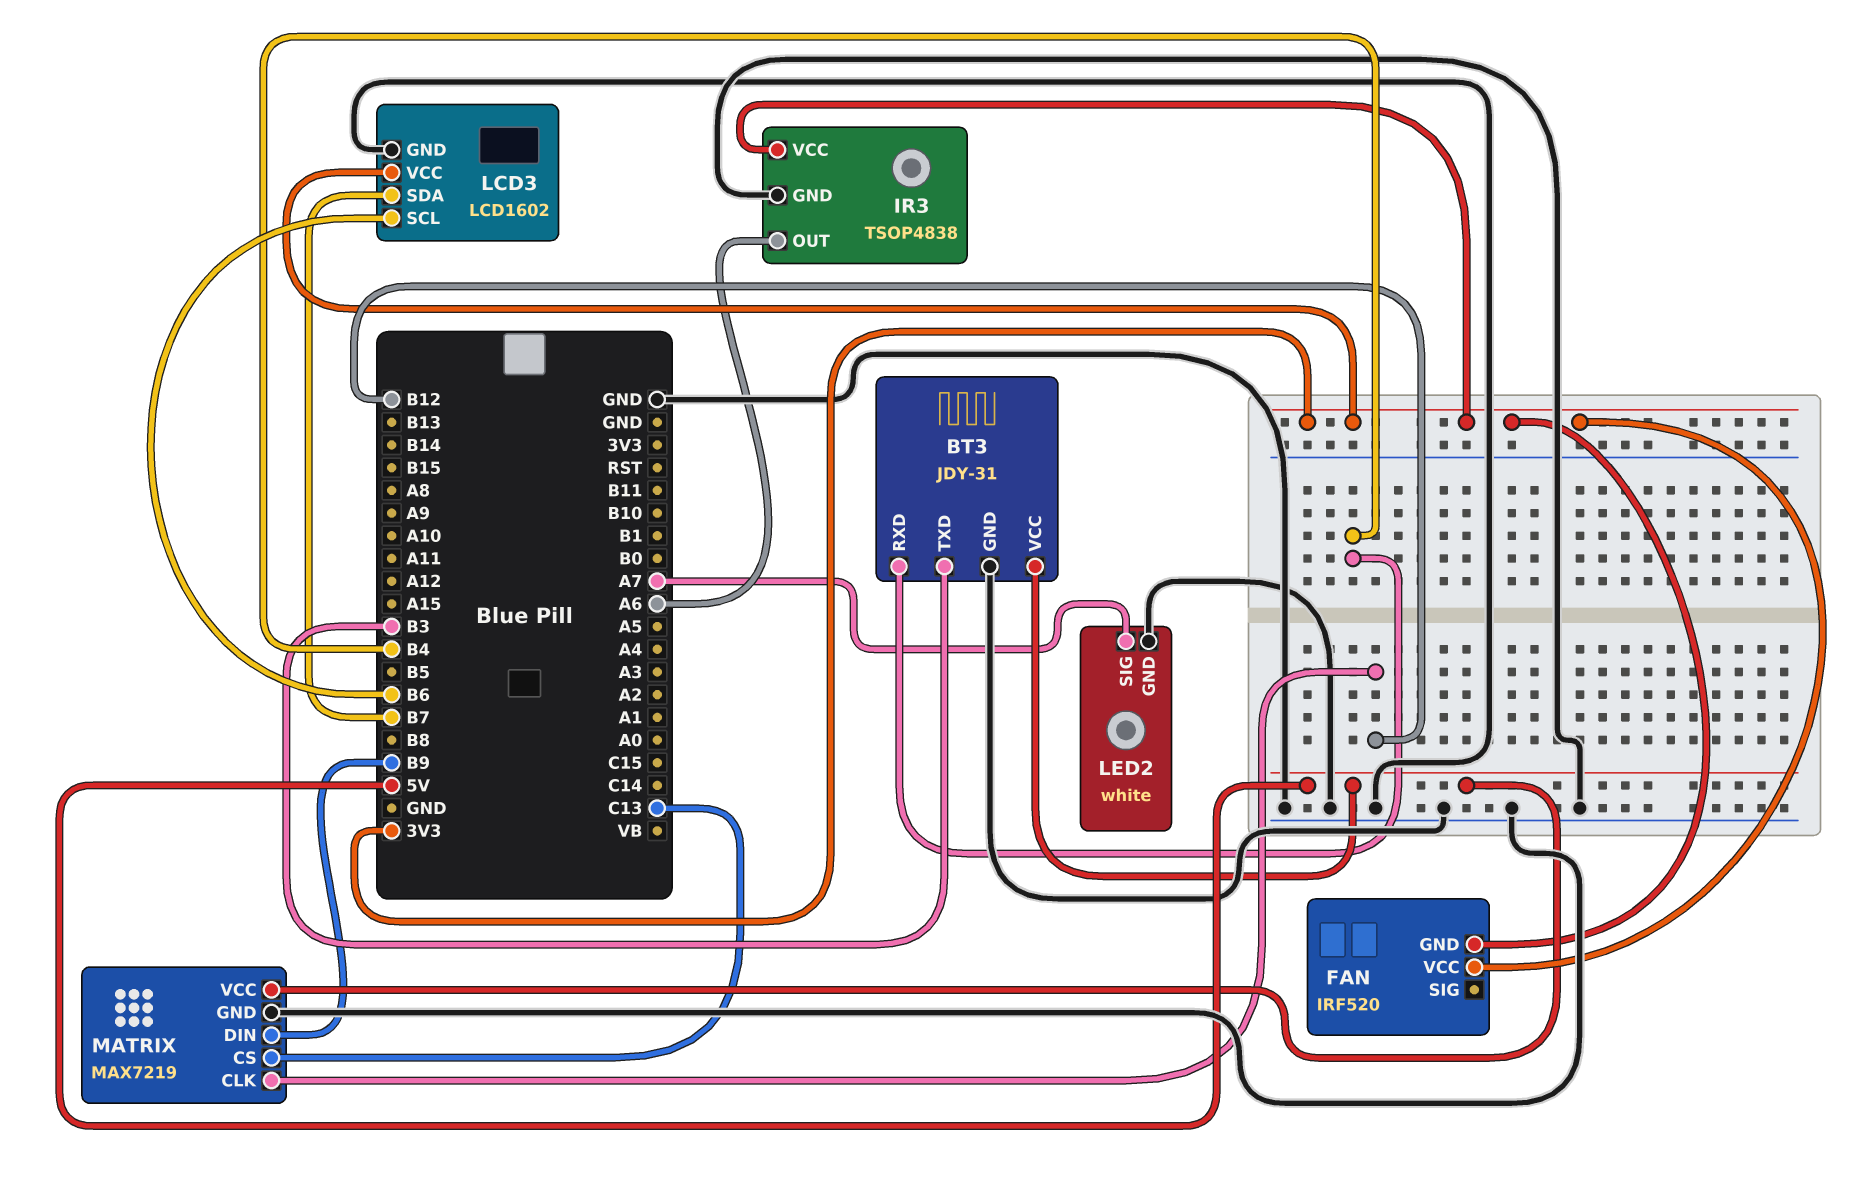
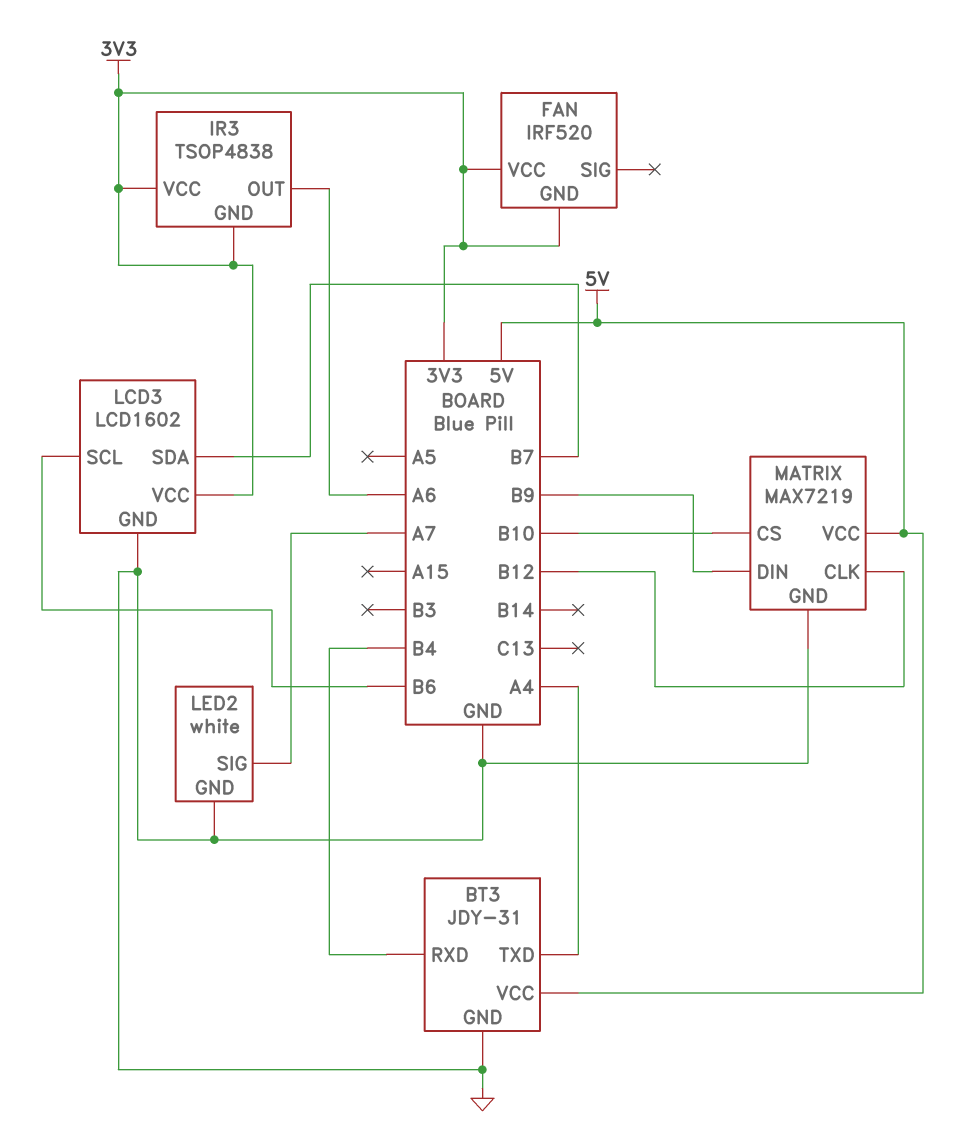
BT3 pin TXD: B3 -> A4
IR3 pin GND: GND -> 3V3
MATRIX pin CS: C13 -> B10

